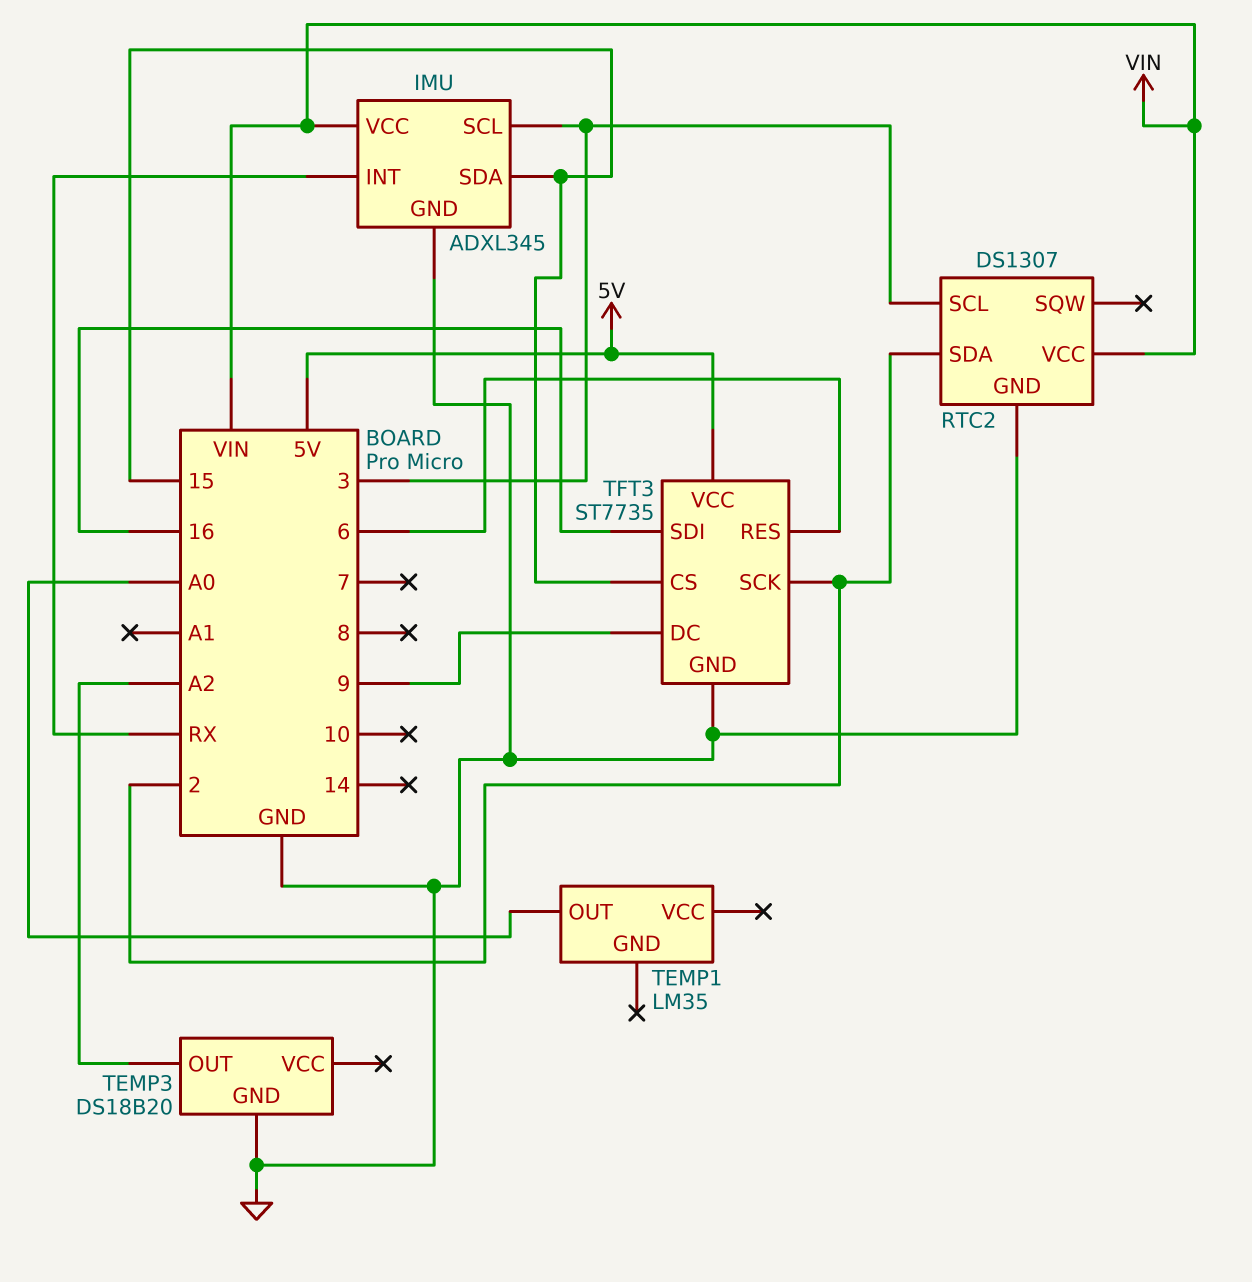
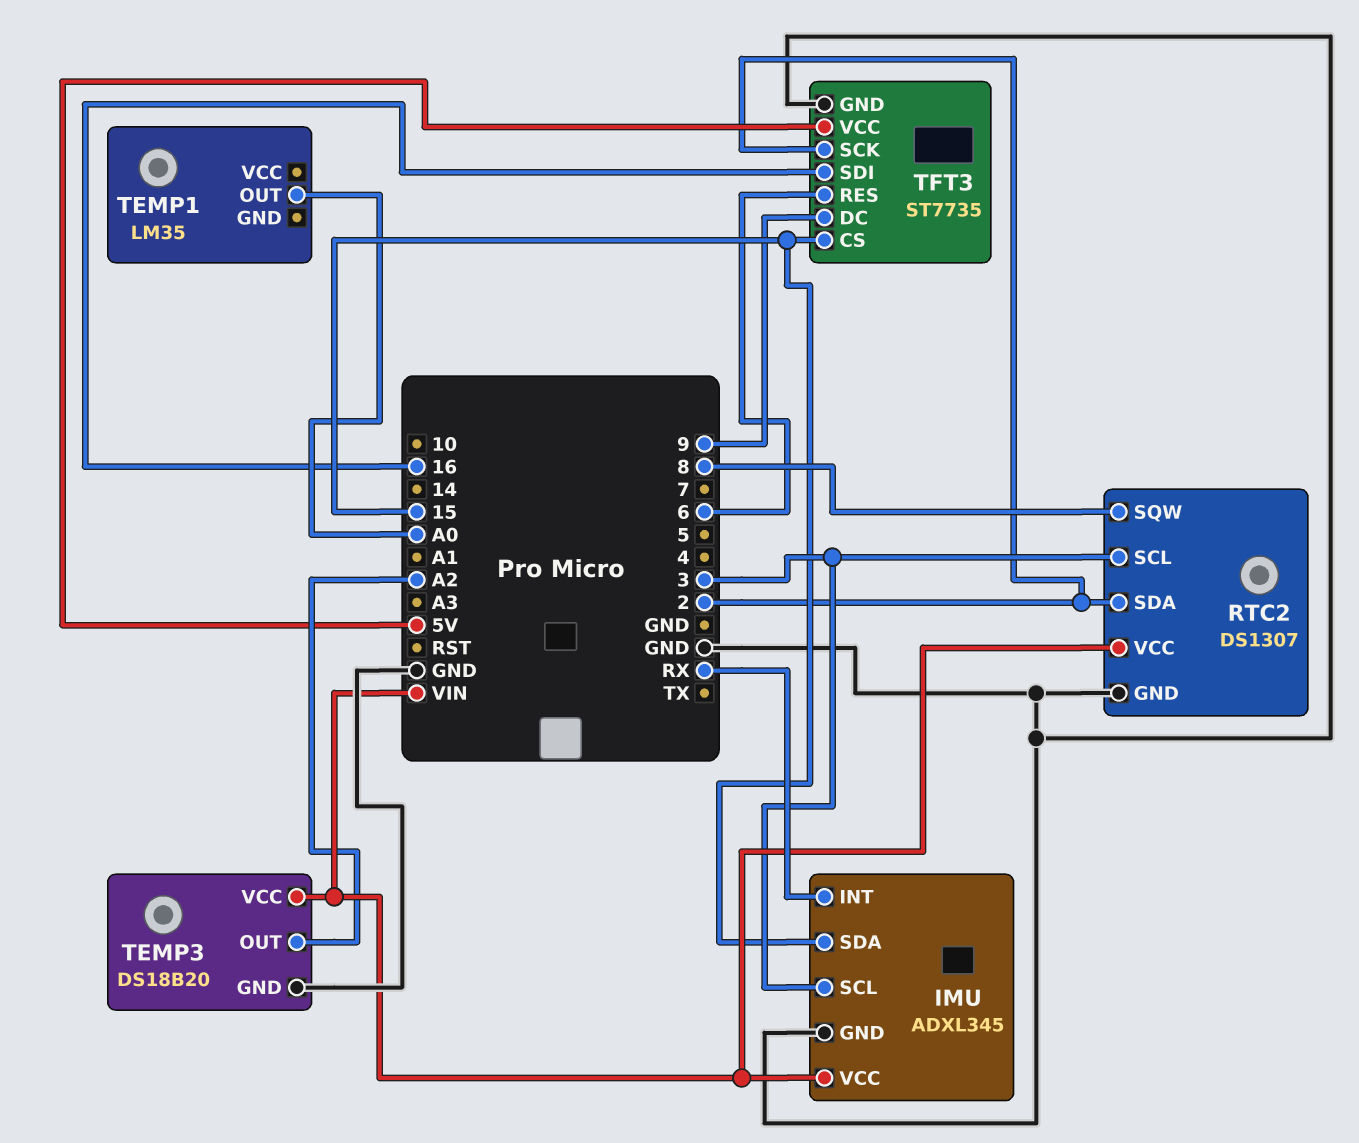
RTC2 pin SQW: none -> 8
TEMP3 pin VCC: none -> VIN

